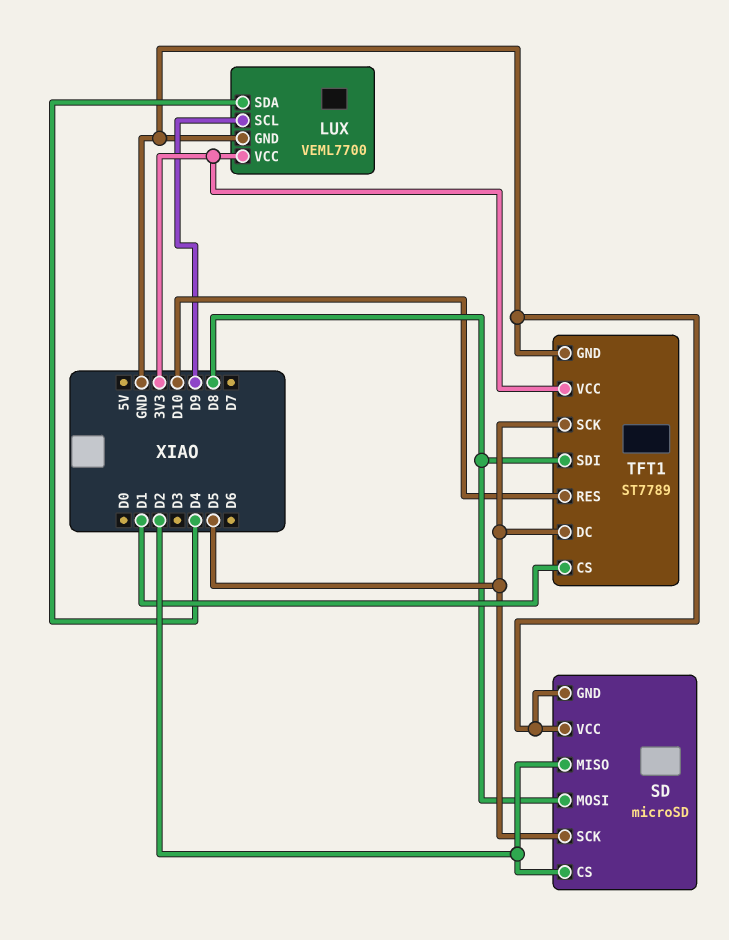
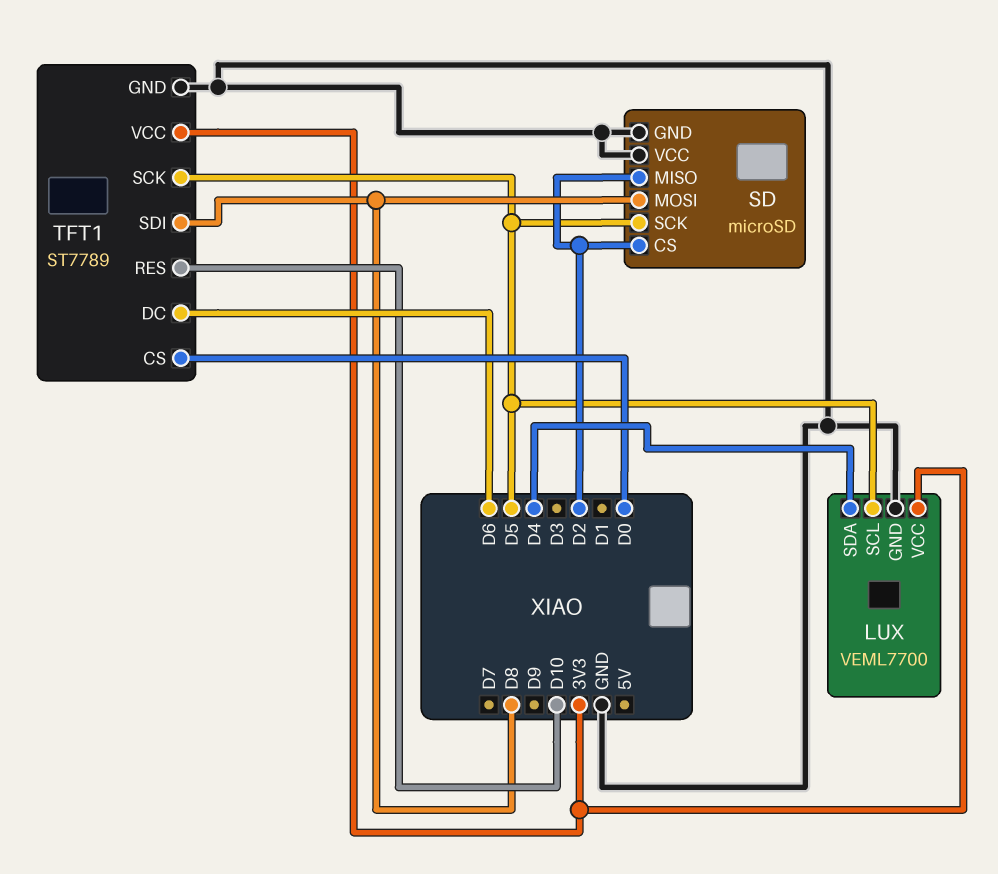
LUX pin SCL: D9 -> D5
TFT1 pin CS: D1 -> D0
TFT1 pin DC: D5 -> D6

